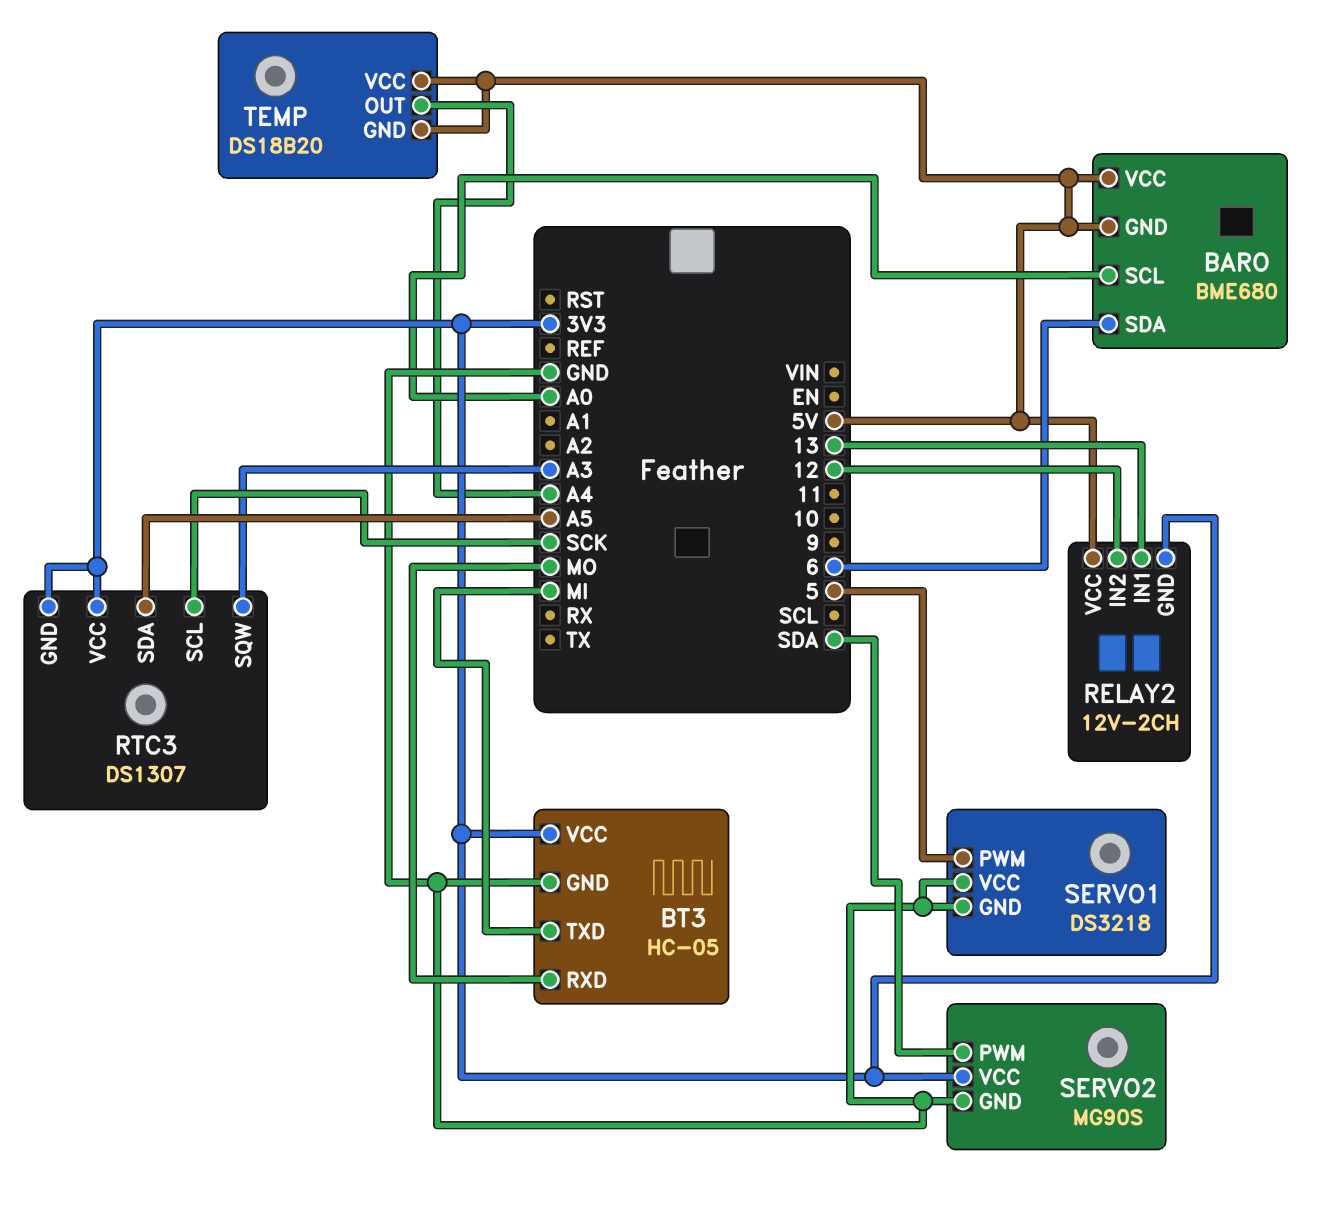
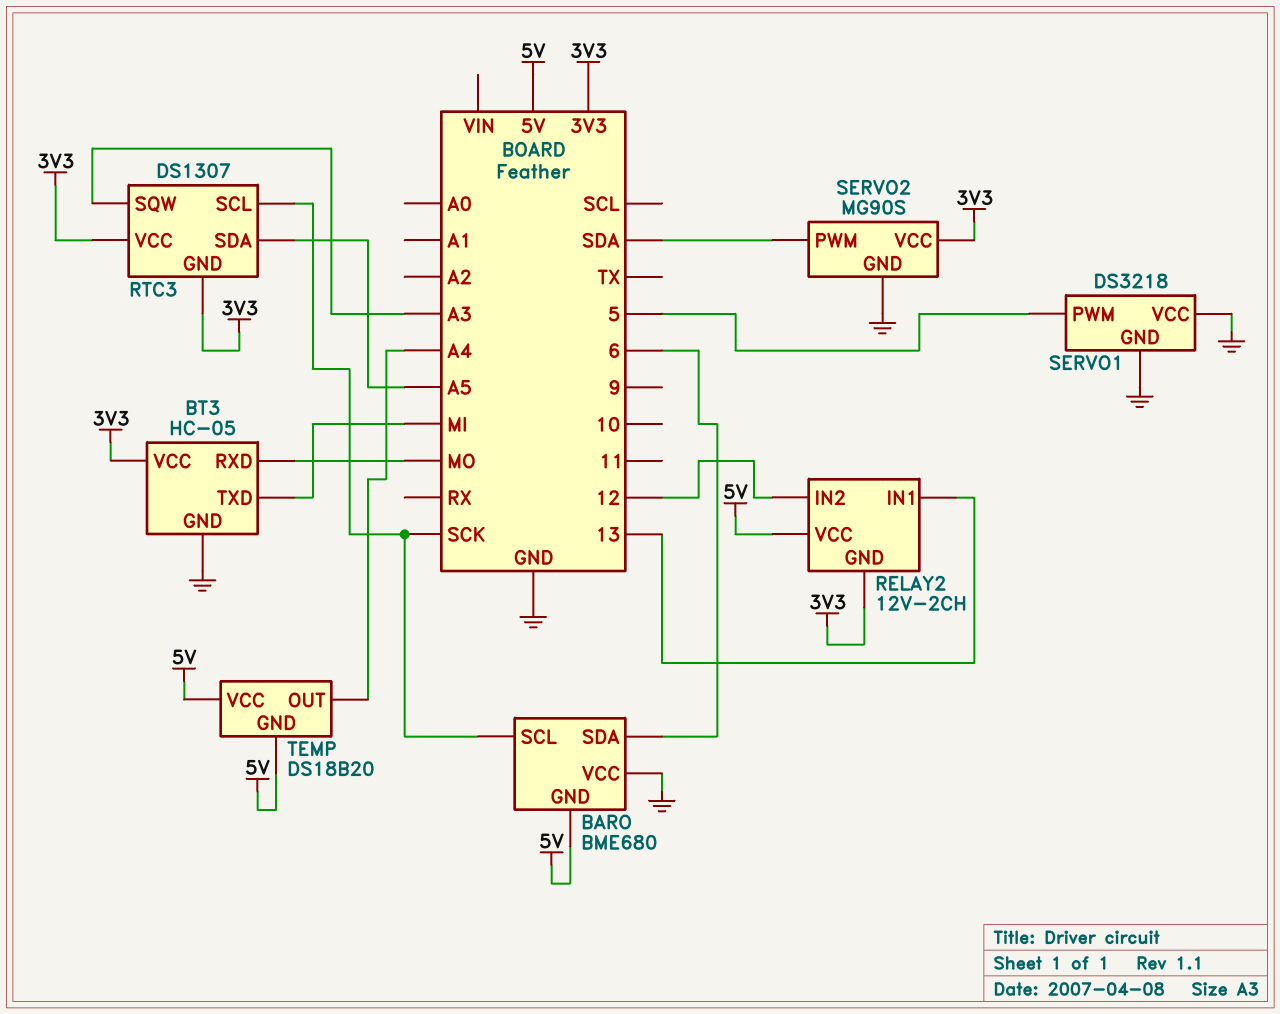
BARO pin SCL: A0 -> SCK
BARO pin VCC: 5V -> GND

